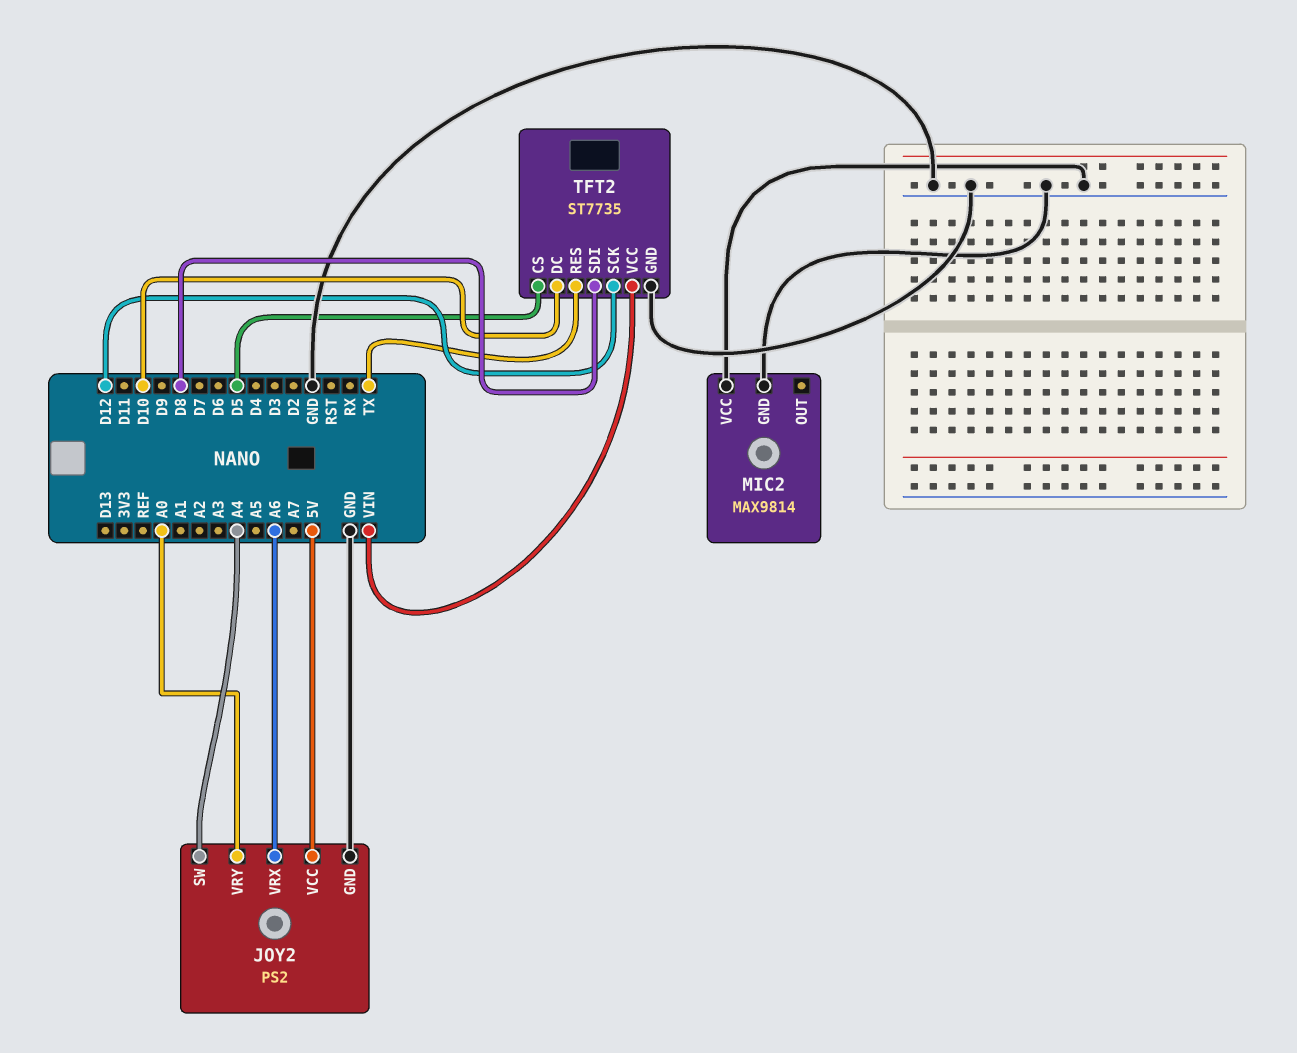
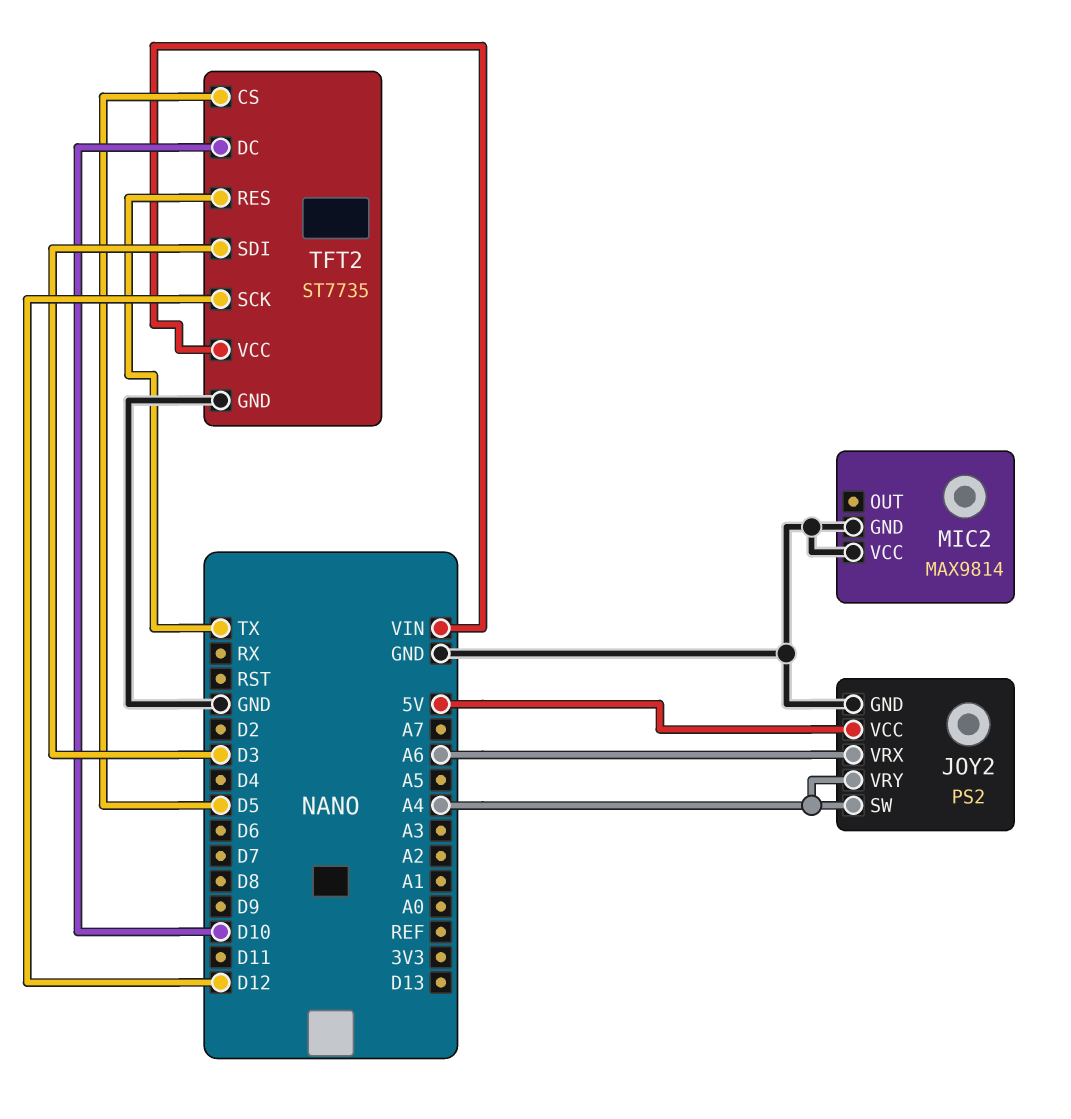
JOY2 pin VRY: A0 -> A4
TFT2 pin SDI: D8 -> D3

